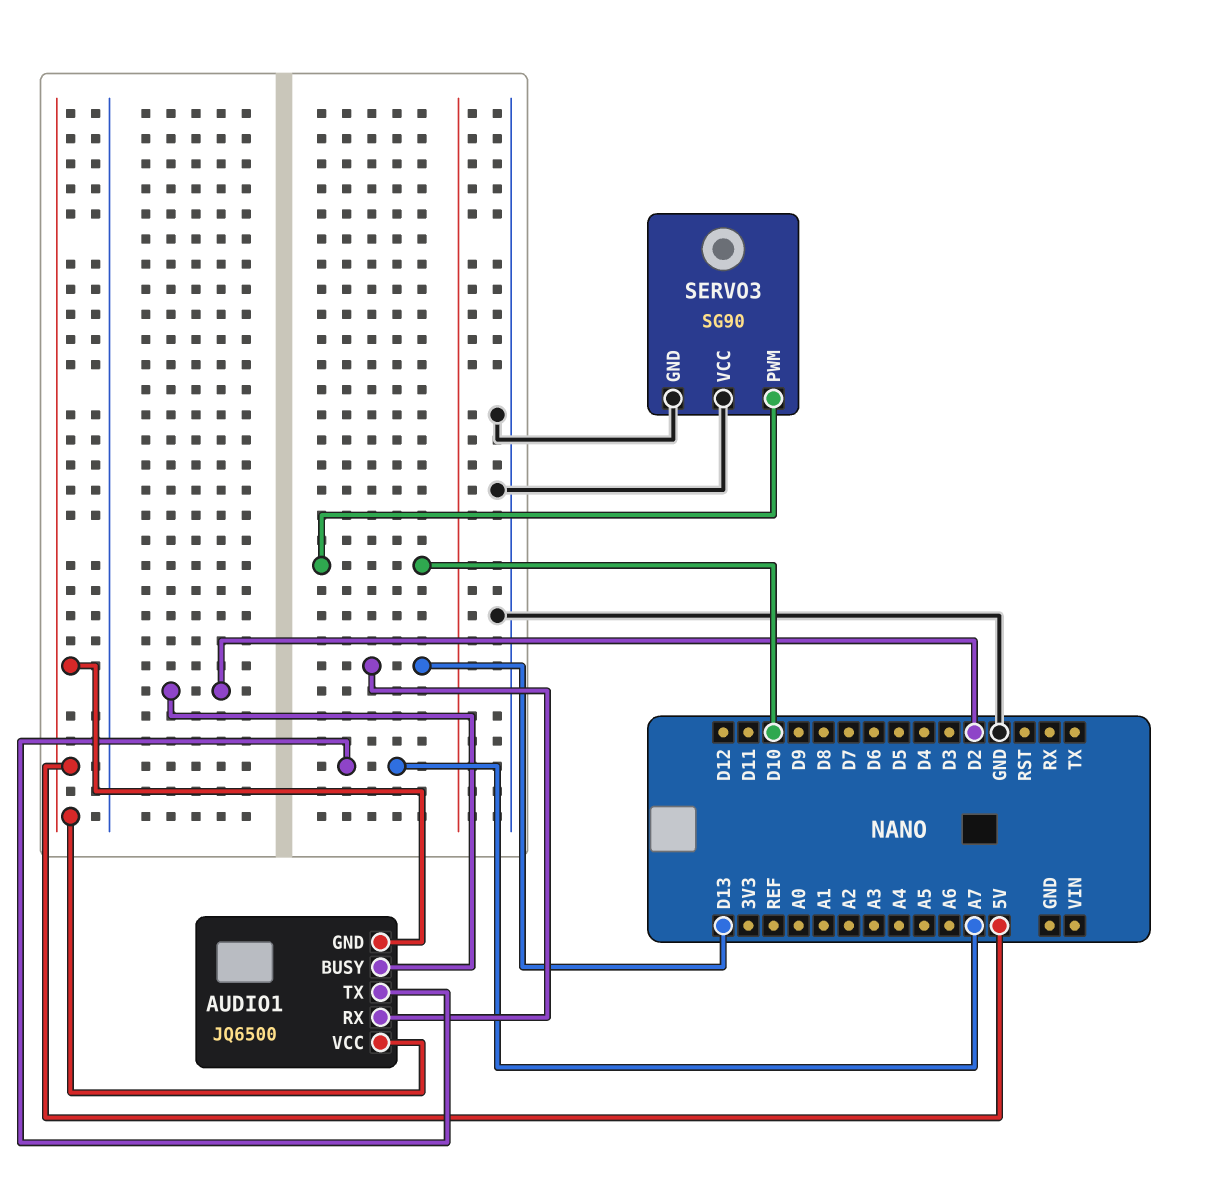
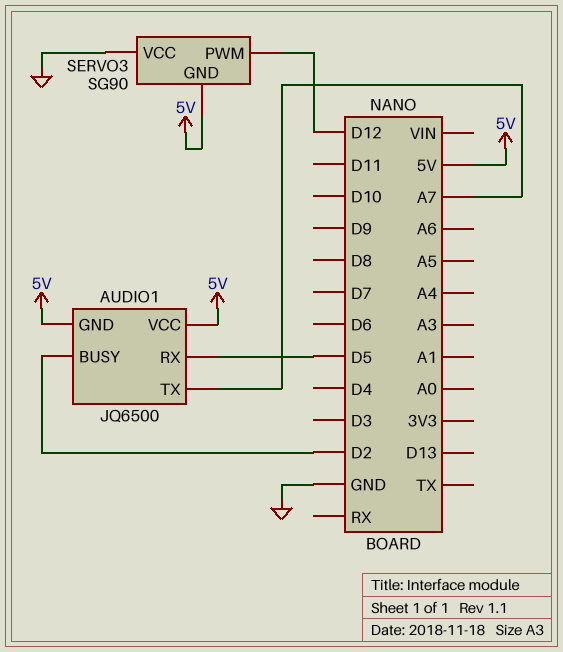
AUDIO1 pin RX: D13 -> D5
SERVO3 pin GND: GND -> 5V
SERVO3 pin PWM: D10 -> D12

